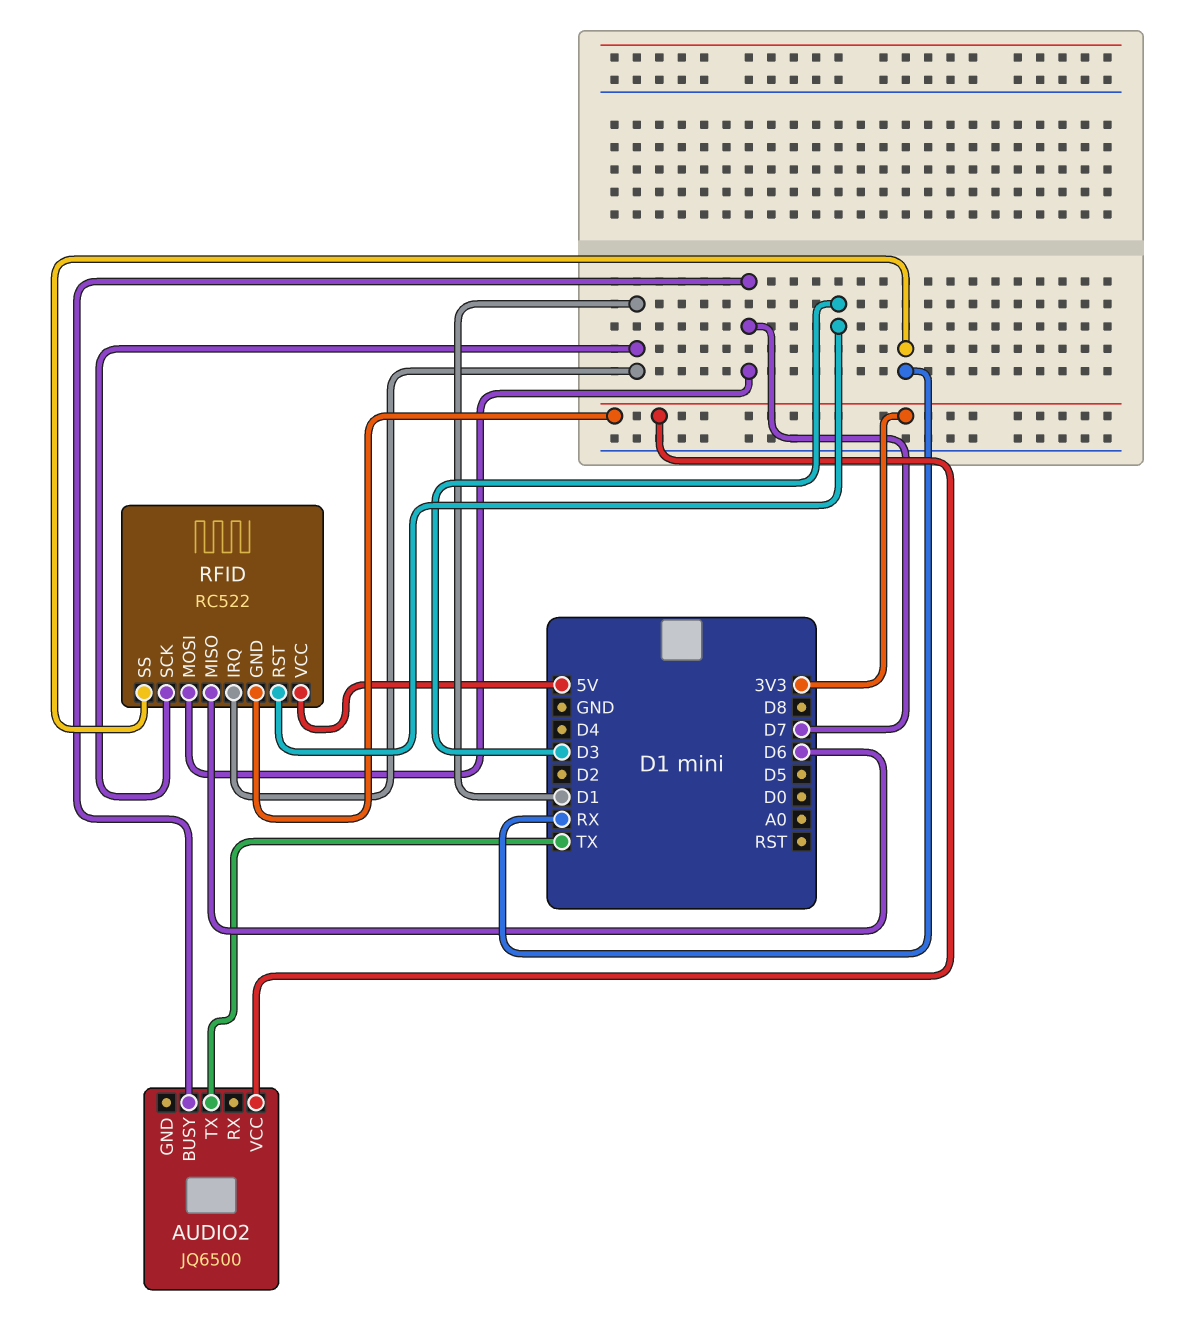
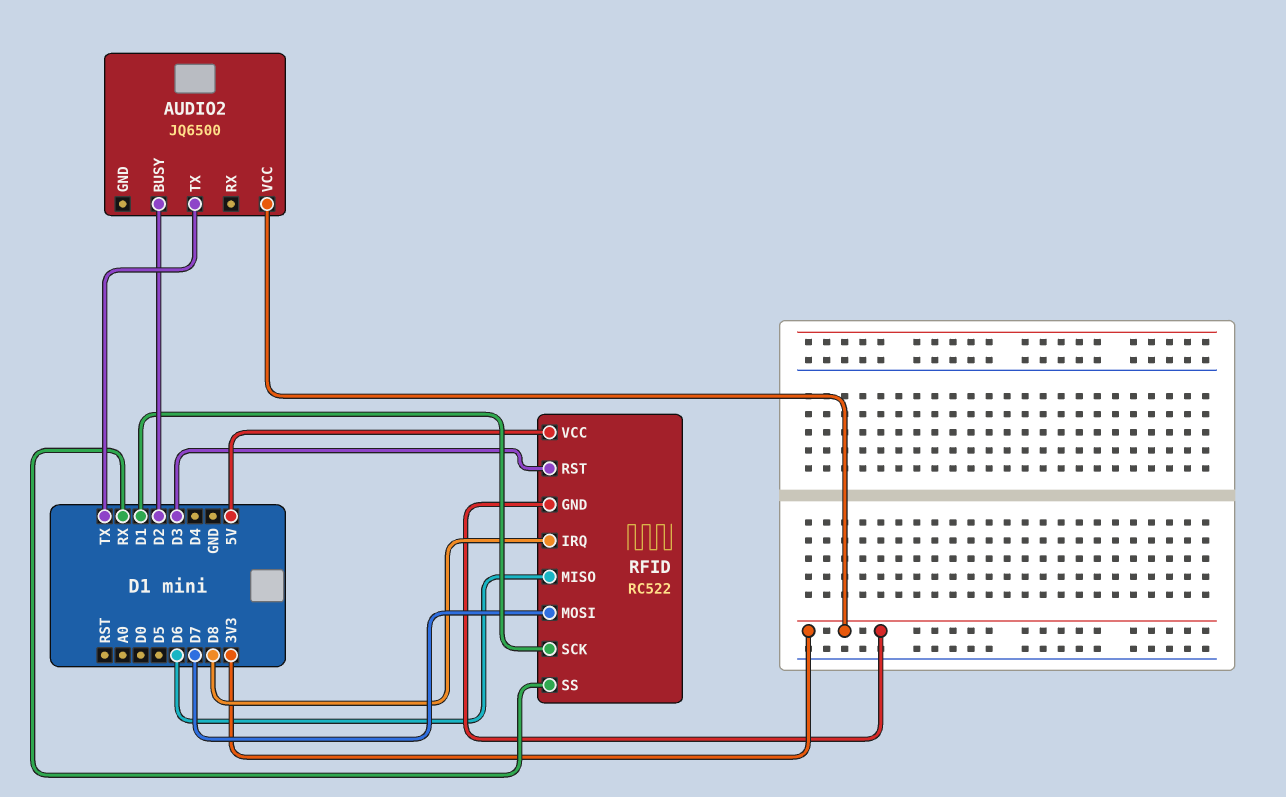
AUDIO2 pin BUSY: D7 -> D2
RFID pin IRQ: D1 -> D8

